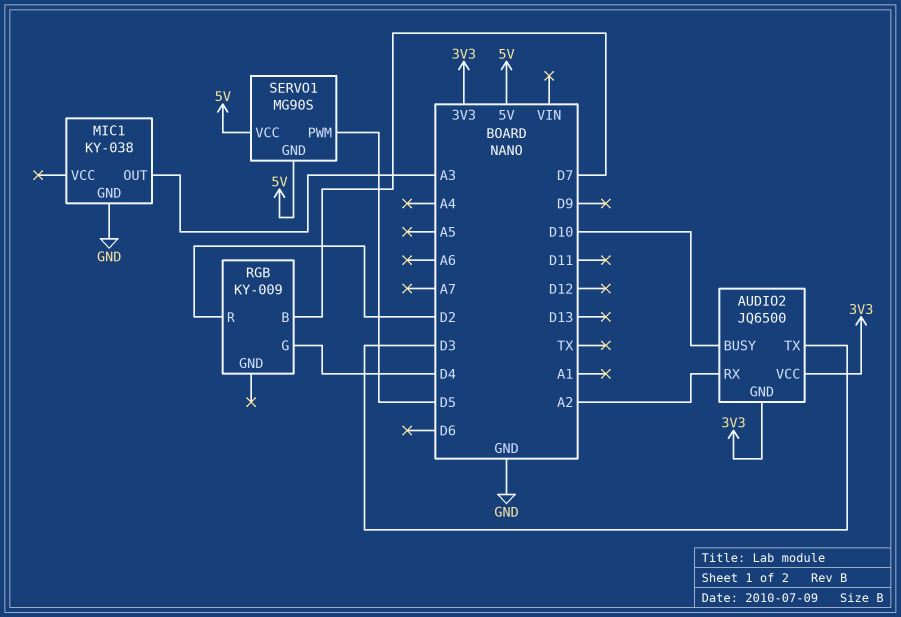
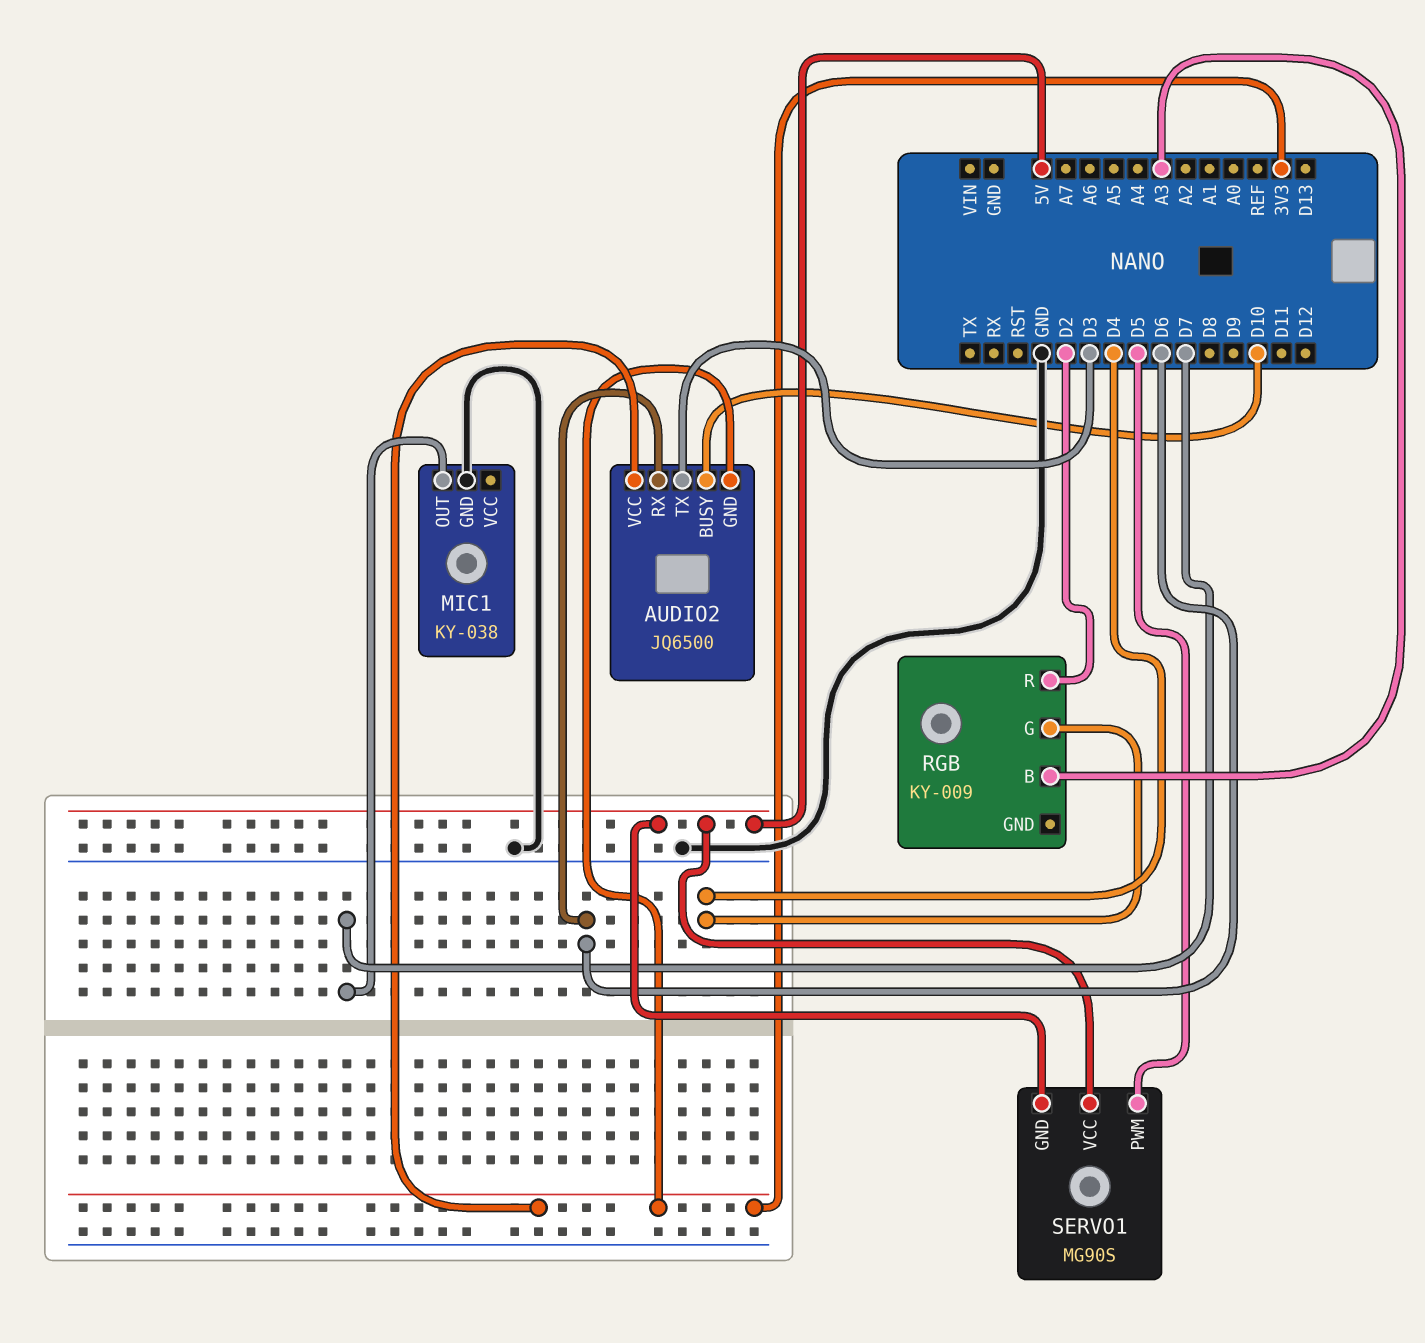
AUDIO2 pin RX: A2 -> D6
MIC1 pin OUT: A3 -> D7
RGB pin B: D7 -> A3

